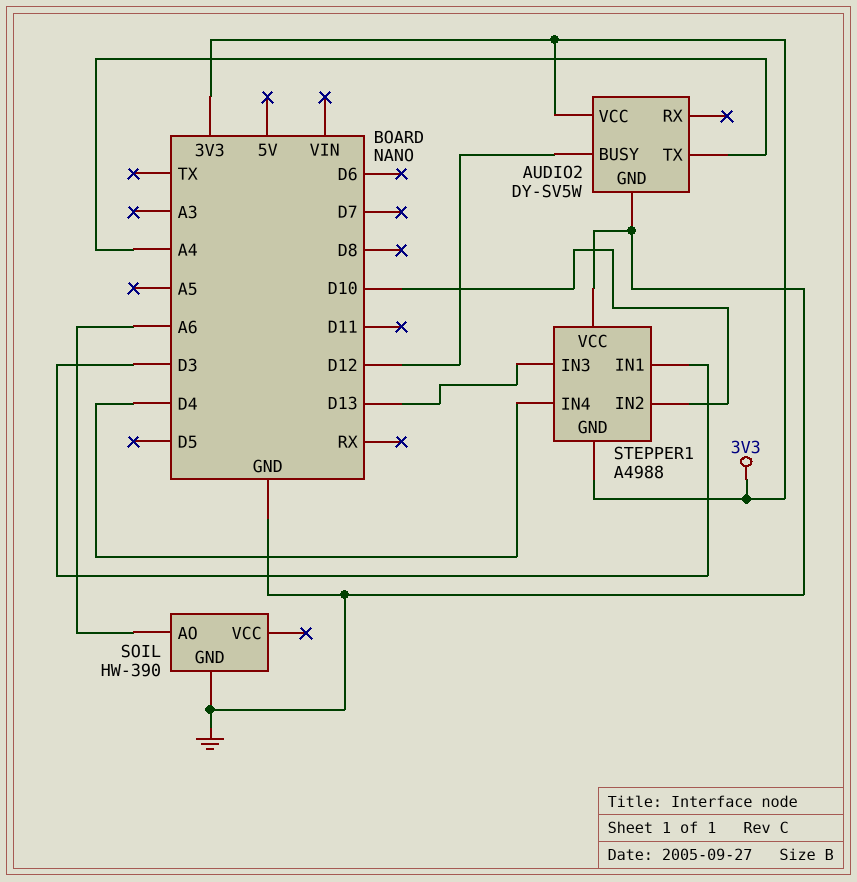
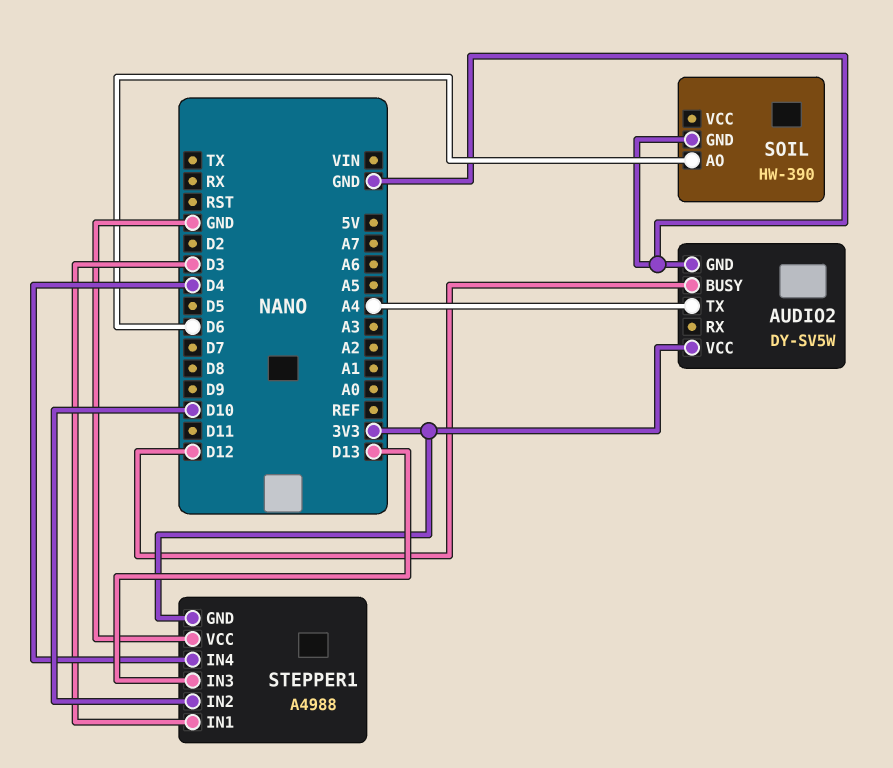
SOIL pin AO: A6 -> D6

